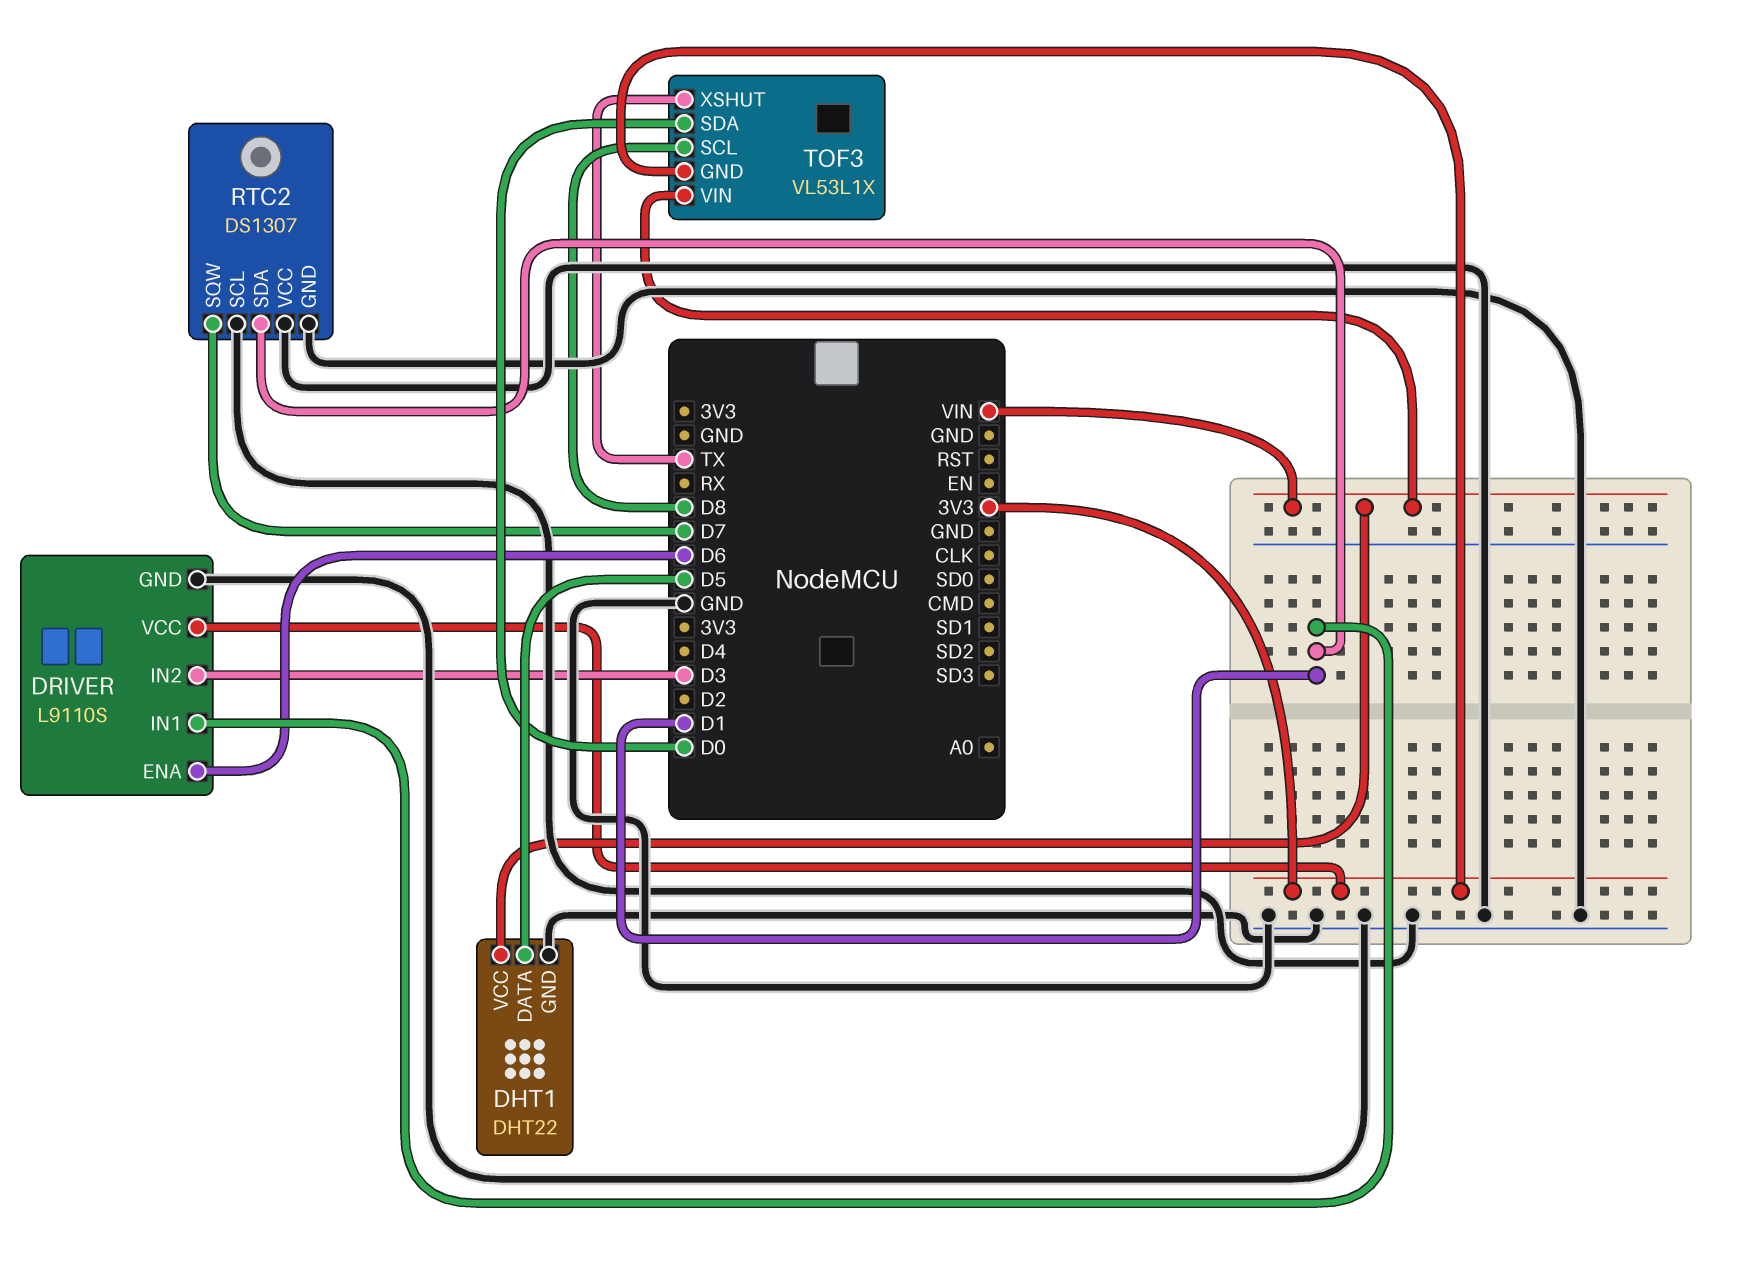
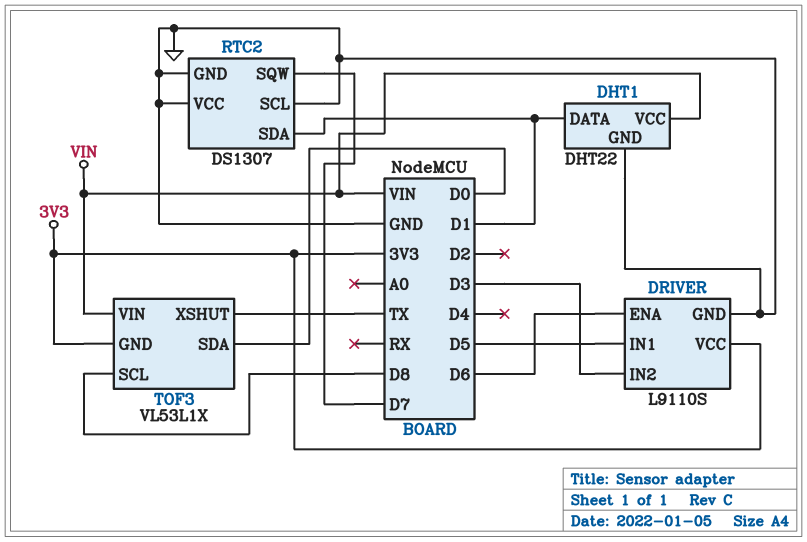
DHT1 pin DATA: D5 -> D1
DRIVER pin IN1: D1 -> D5

